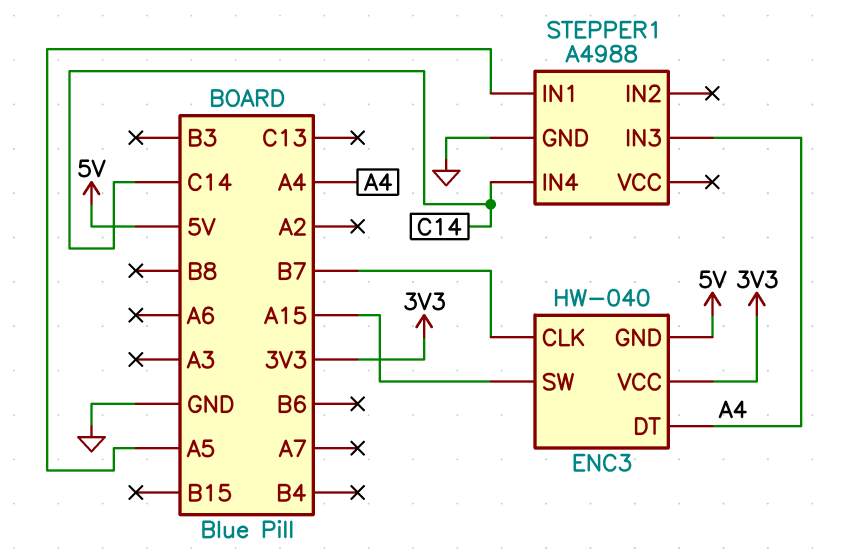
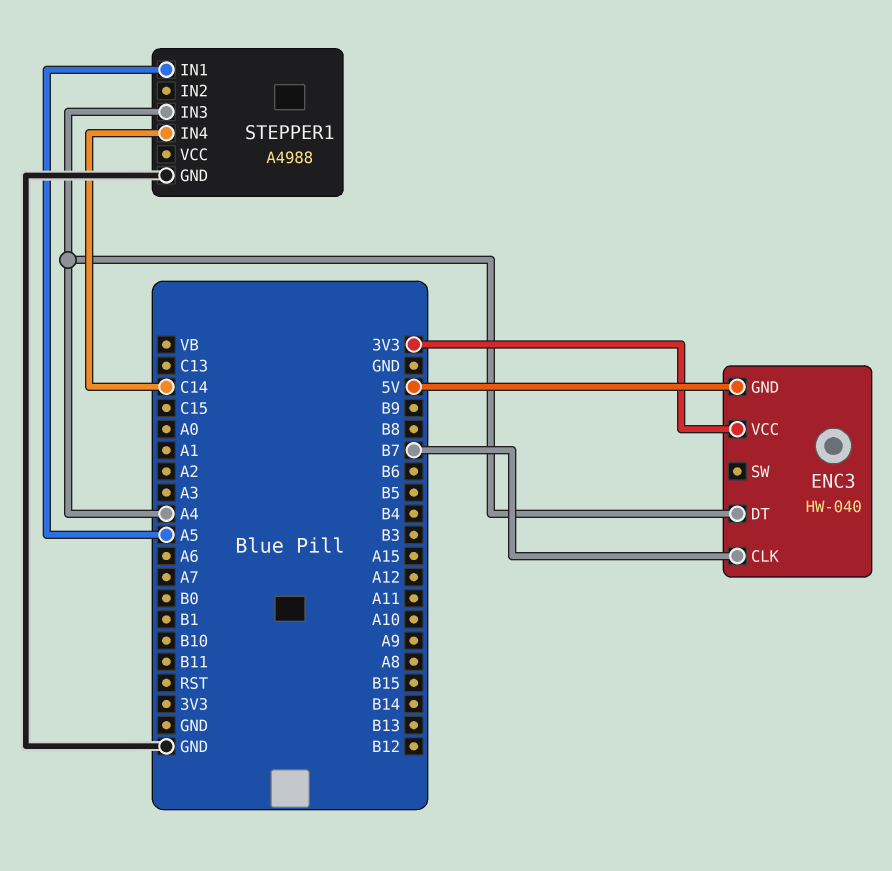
ENC3 pin SW: A15 -> none

